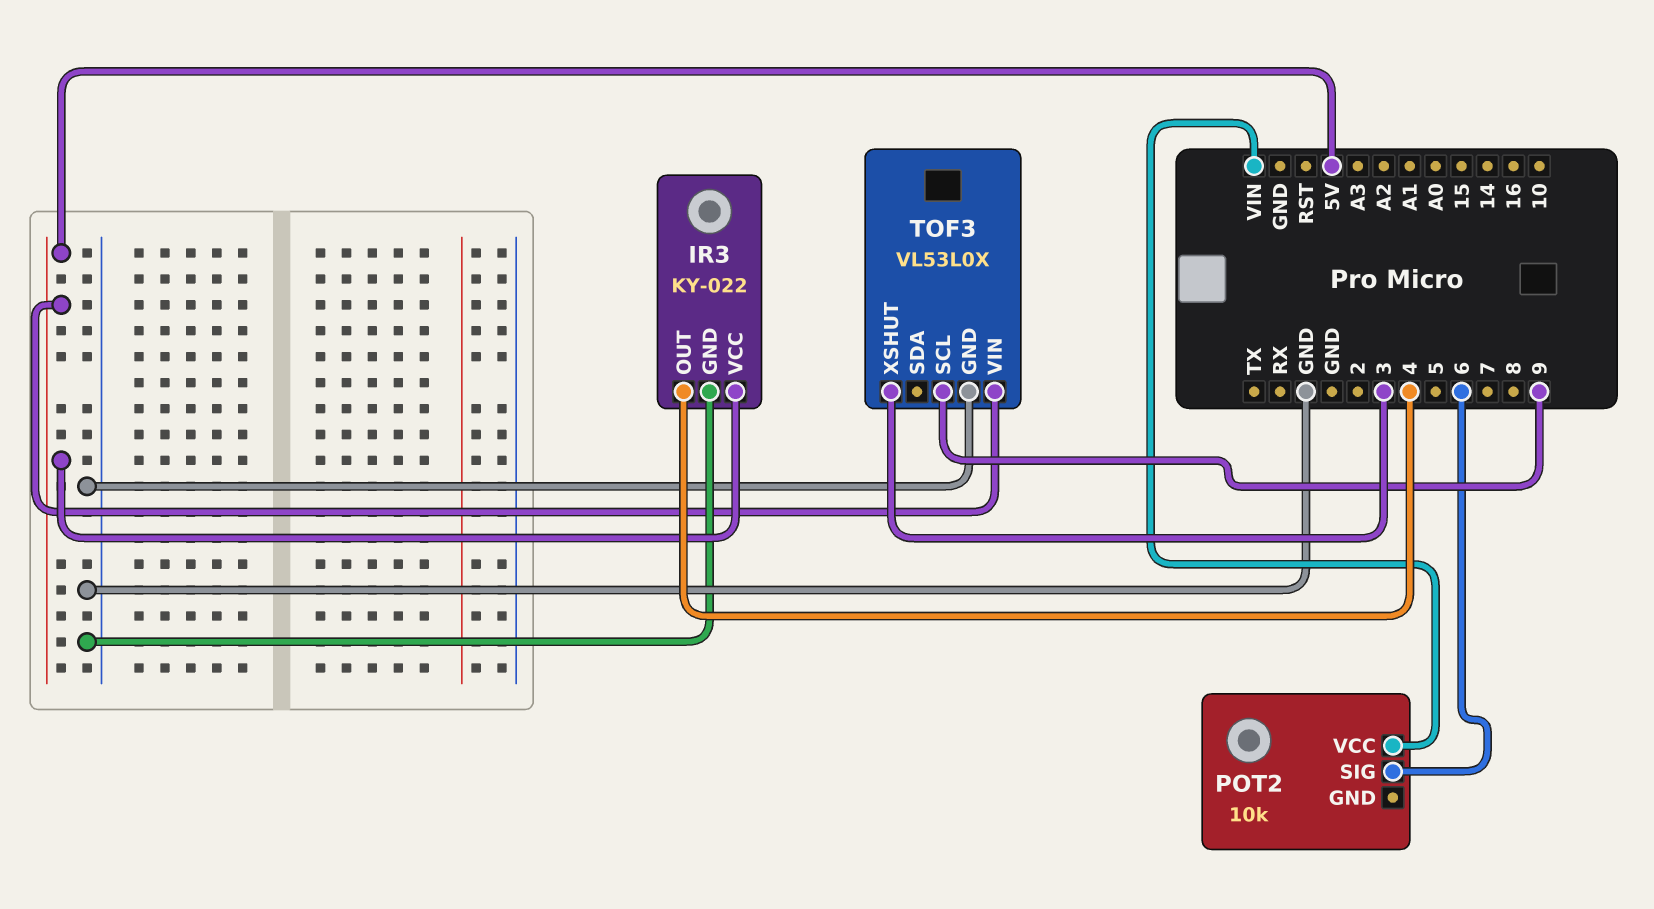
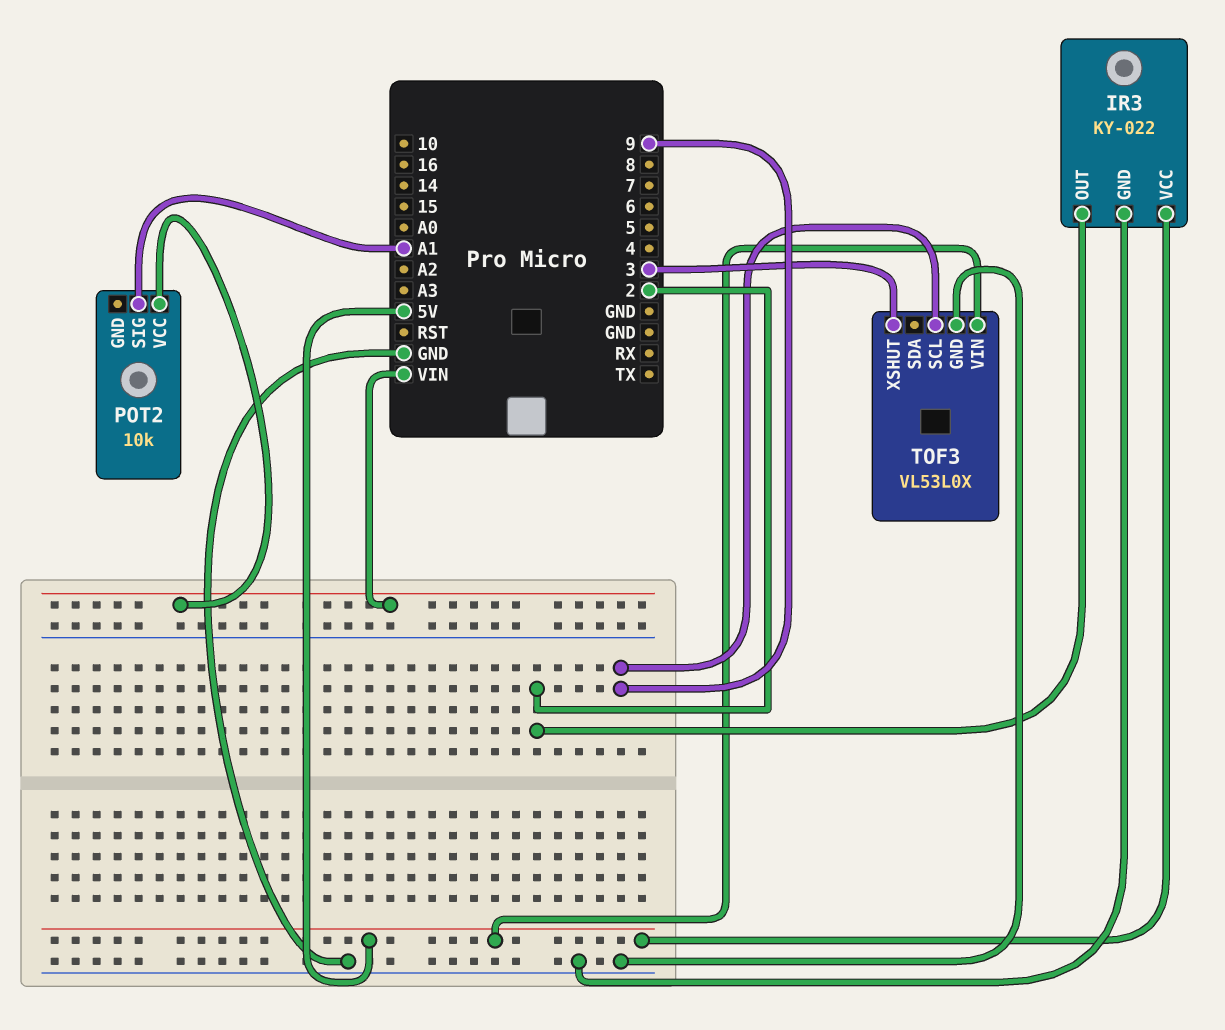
IR3 pin OUT: 4 -> 2
POT2 pin SIG: 6 -> A1

